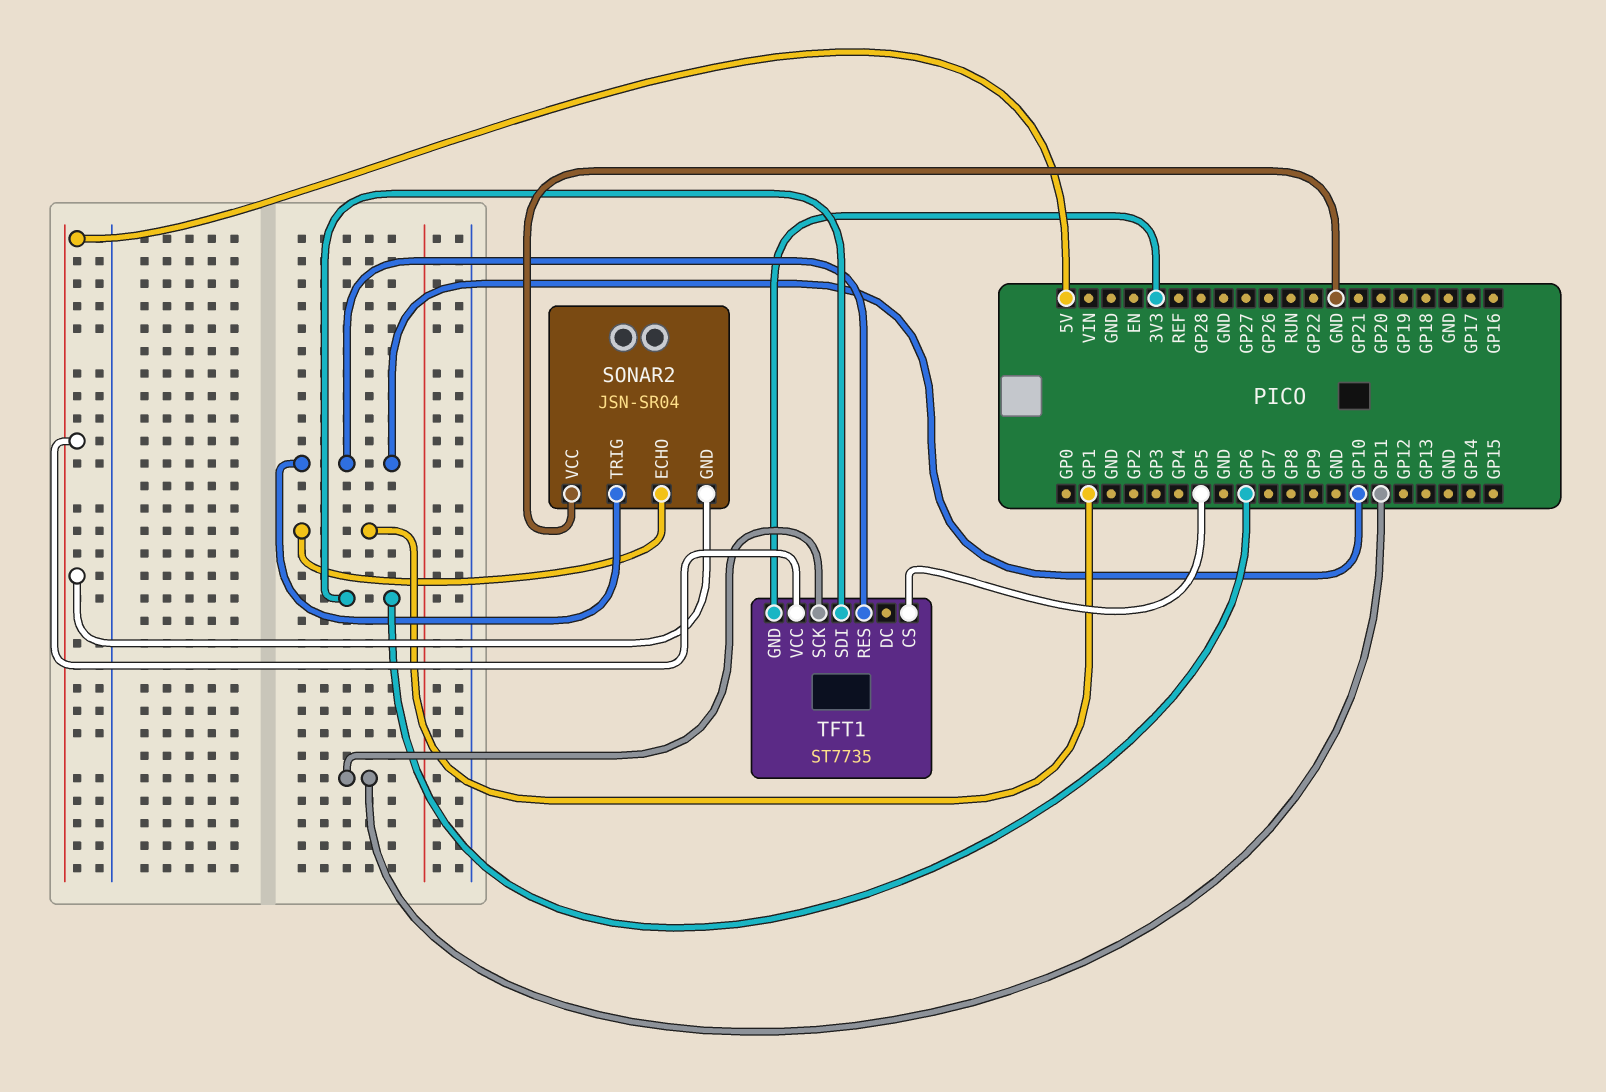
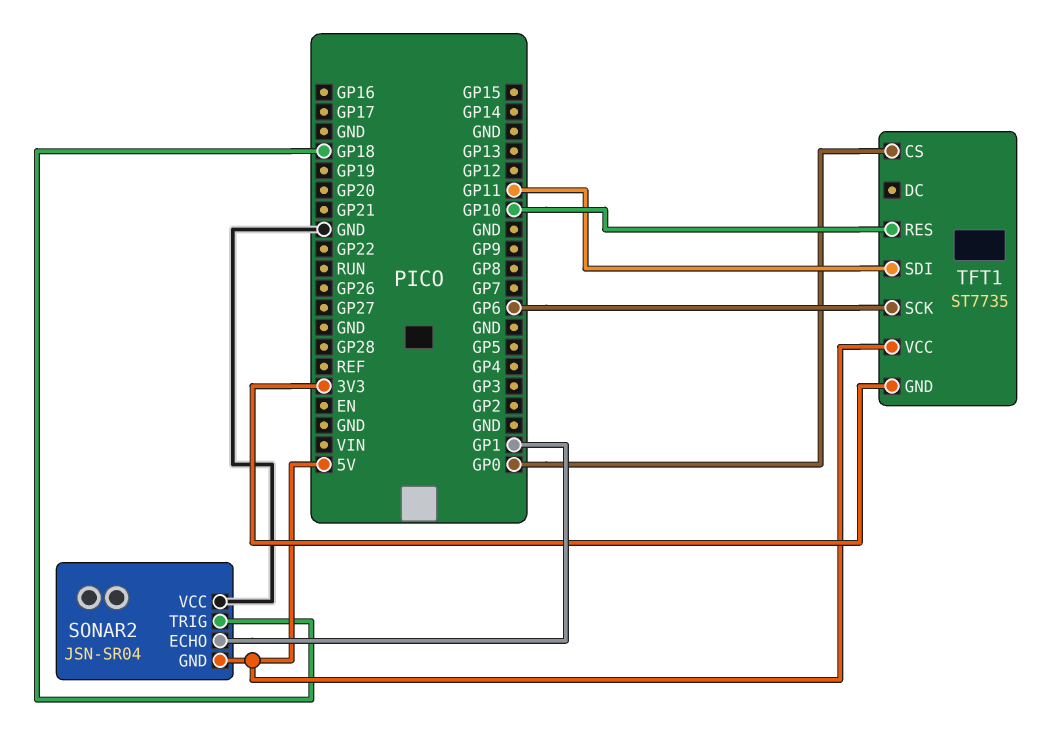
SONAR2 pin TRIG: GP10 -> GP18
TFT1 pin CS: GP5 -> GP0
TFT1 pin SCK: GP11 -> GP6
TFT1 pin SDI: GP6 -> GP11

